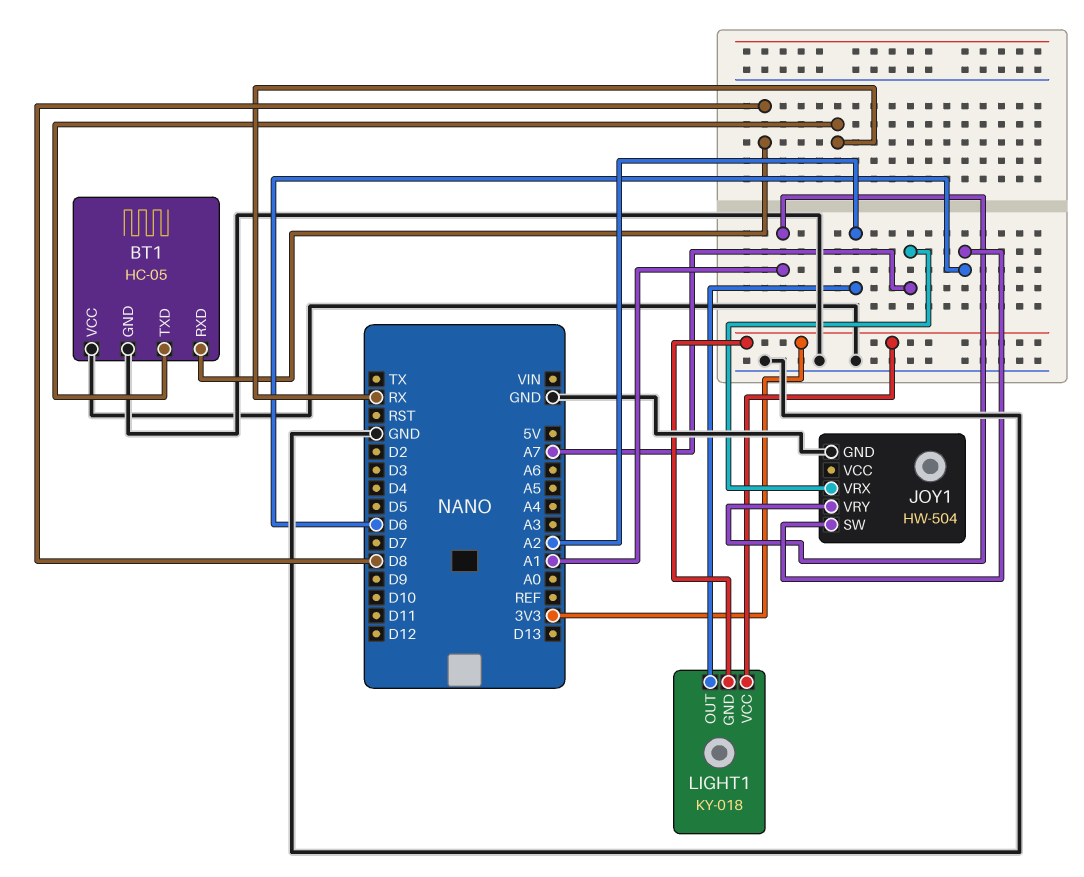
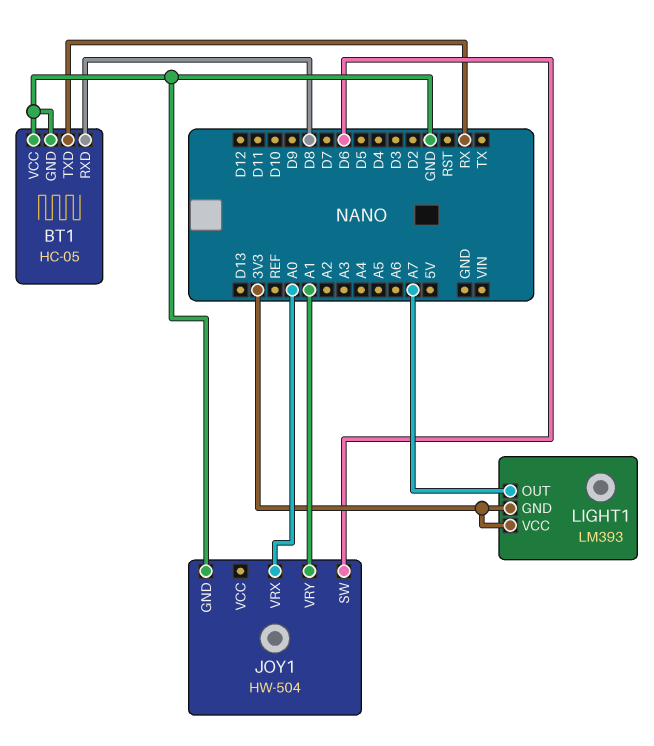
JOY1 pin VRX: A7 -> A0
LIGHT1: KY-018 -> LM393
LIGHT1 pin OUT: A2 -> A7

